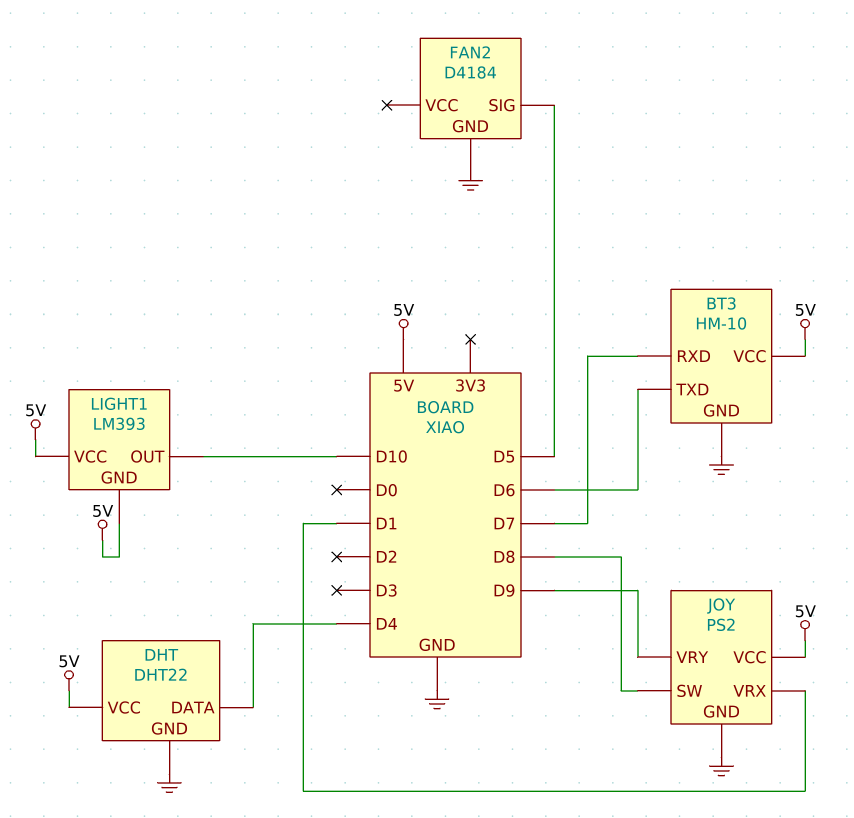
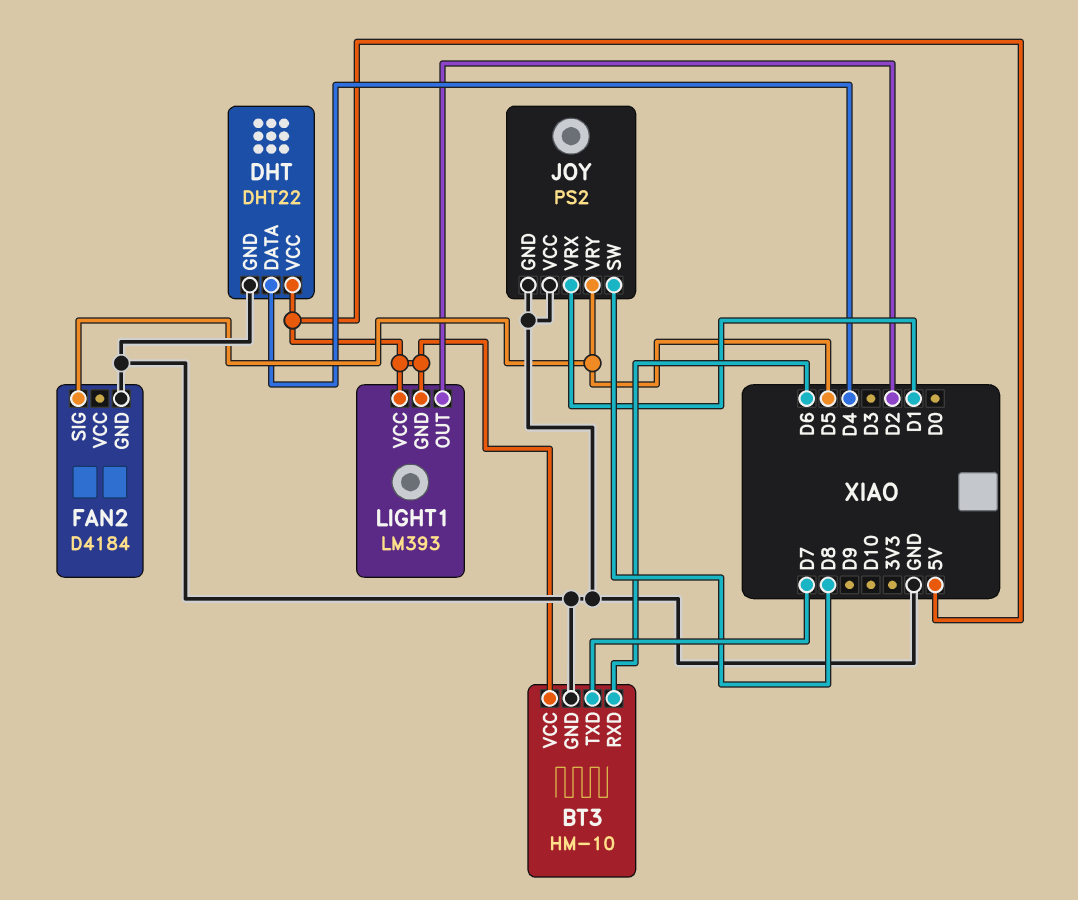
BT3 pin RXD: D7 -> D6
BT3 pin TXD: D6 -> D7
JOY pin VCC: 5V -> GND
JOY pin VRY: D9 -> D5
LIGHT1 pin OUT: D10 -> D2

